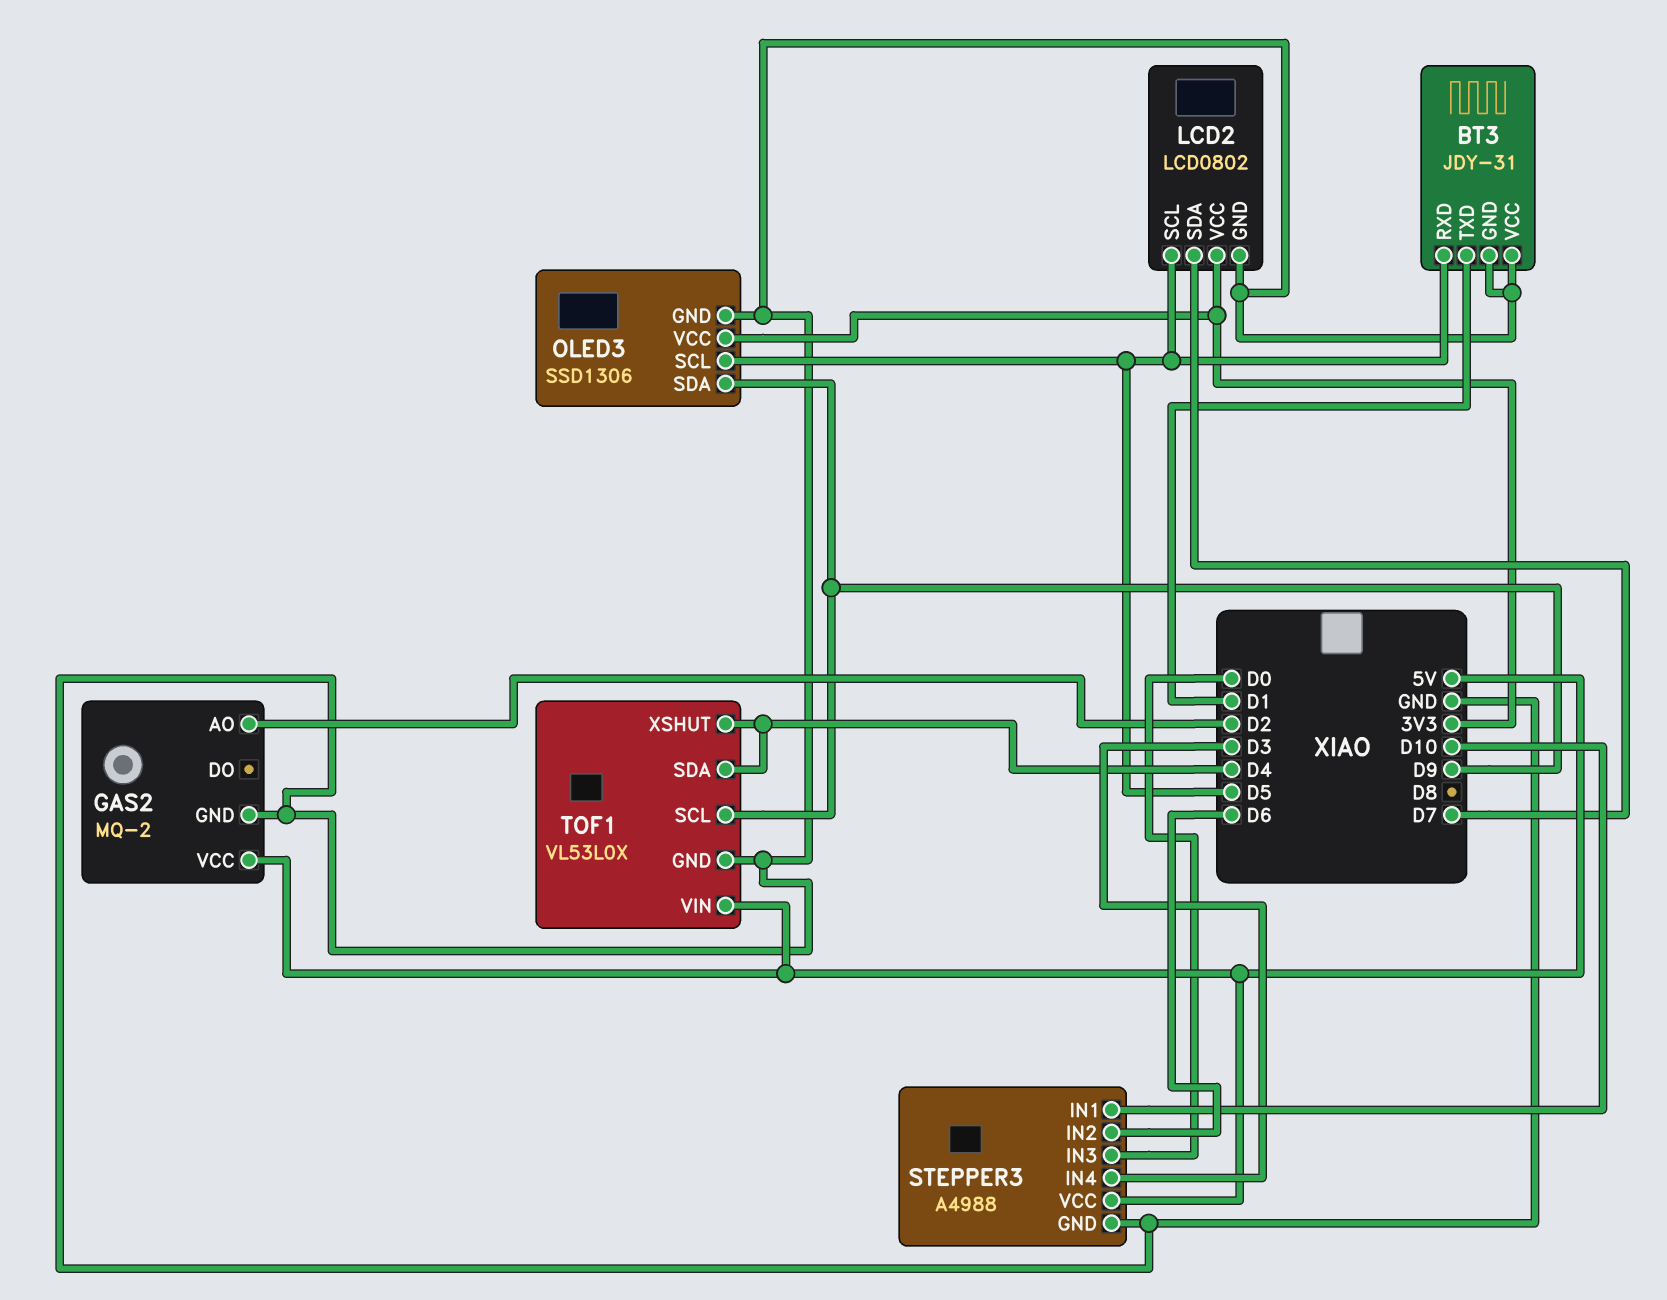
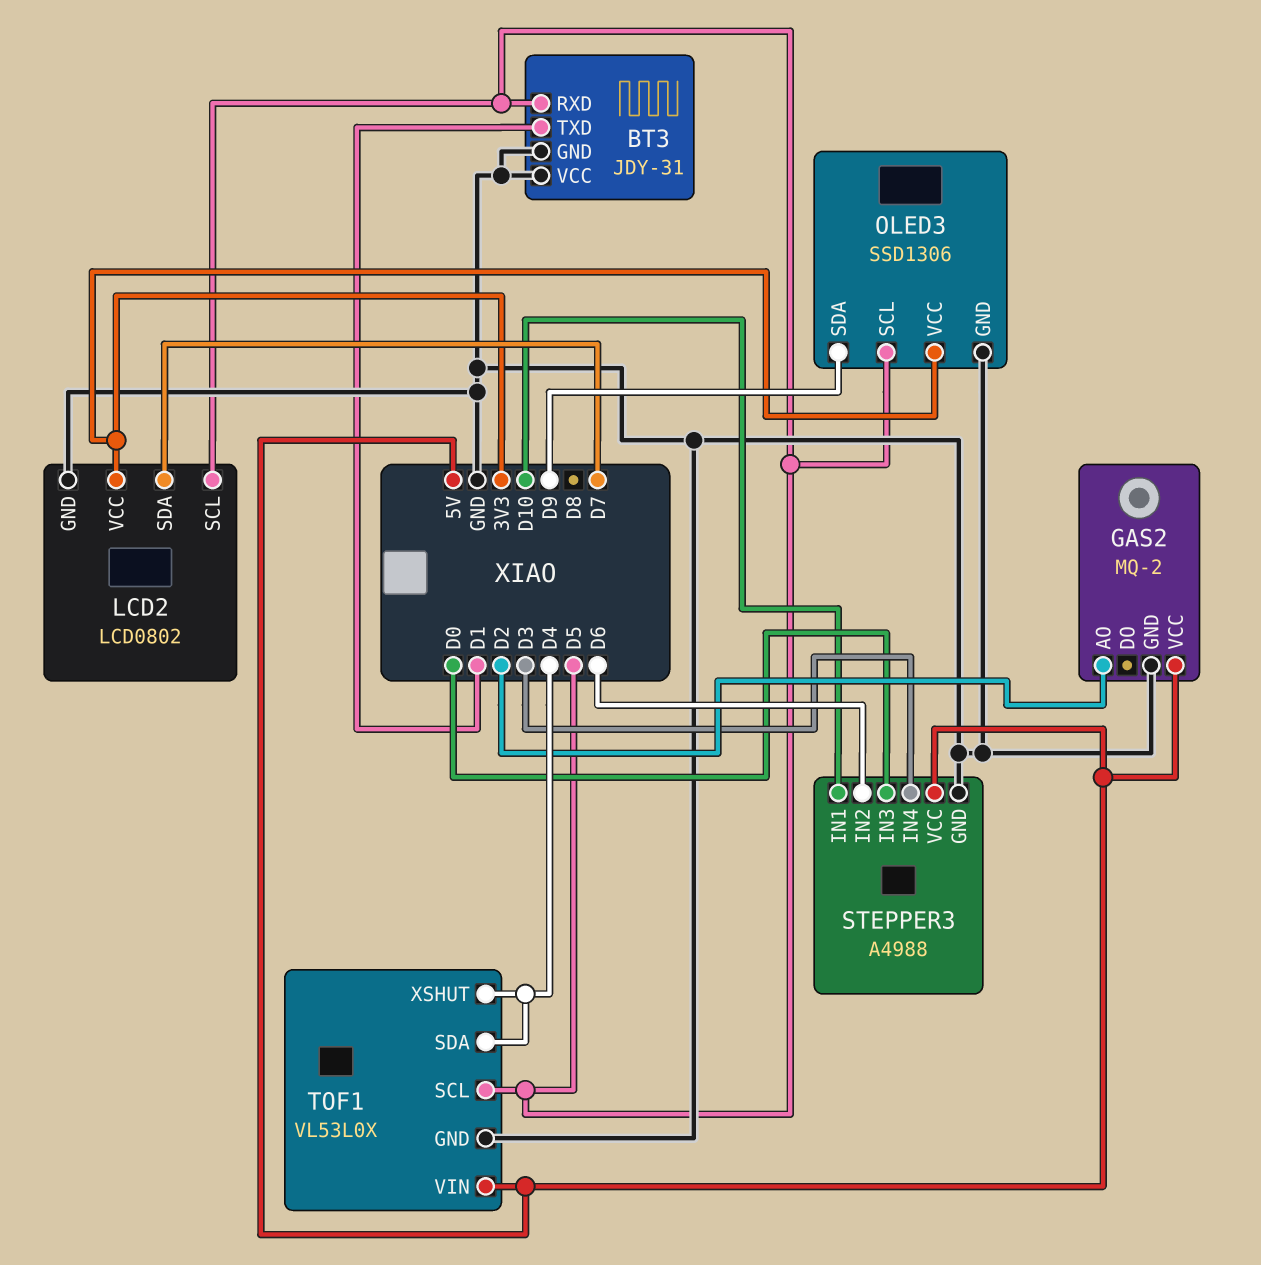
TOF1 pin SCL: D9 -> D5

